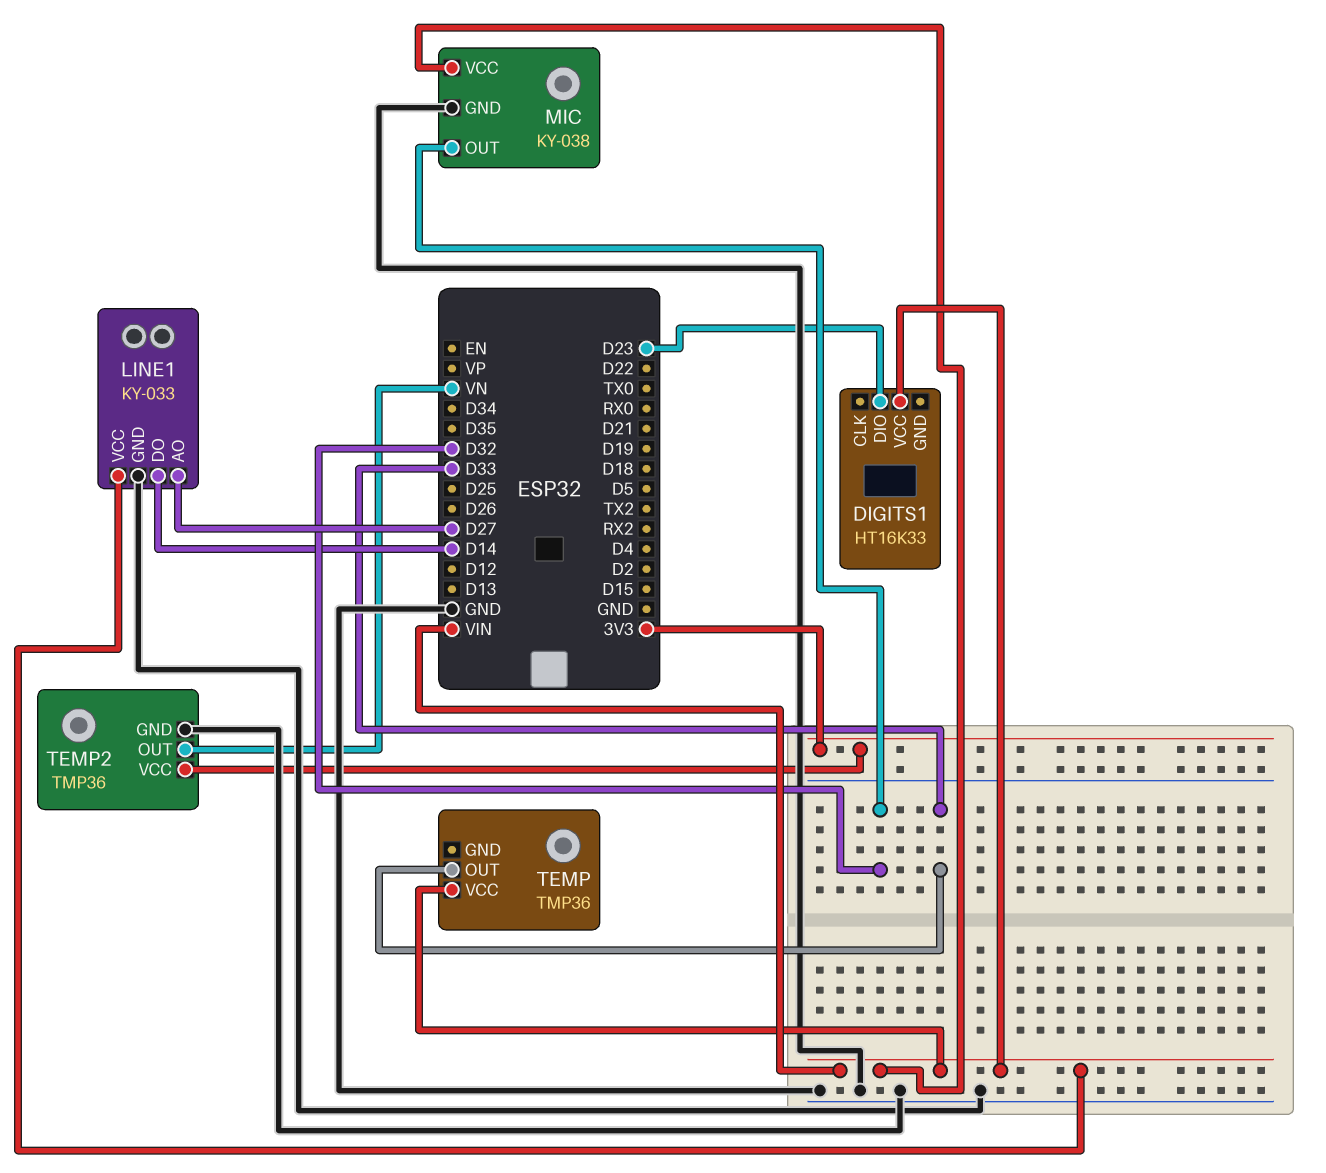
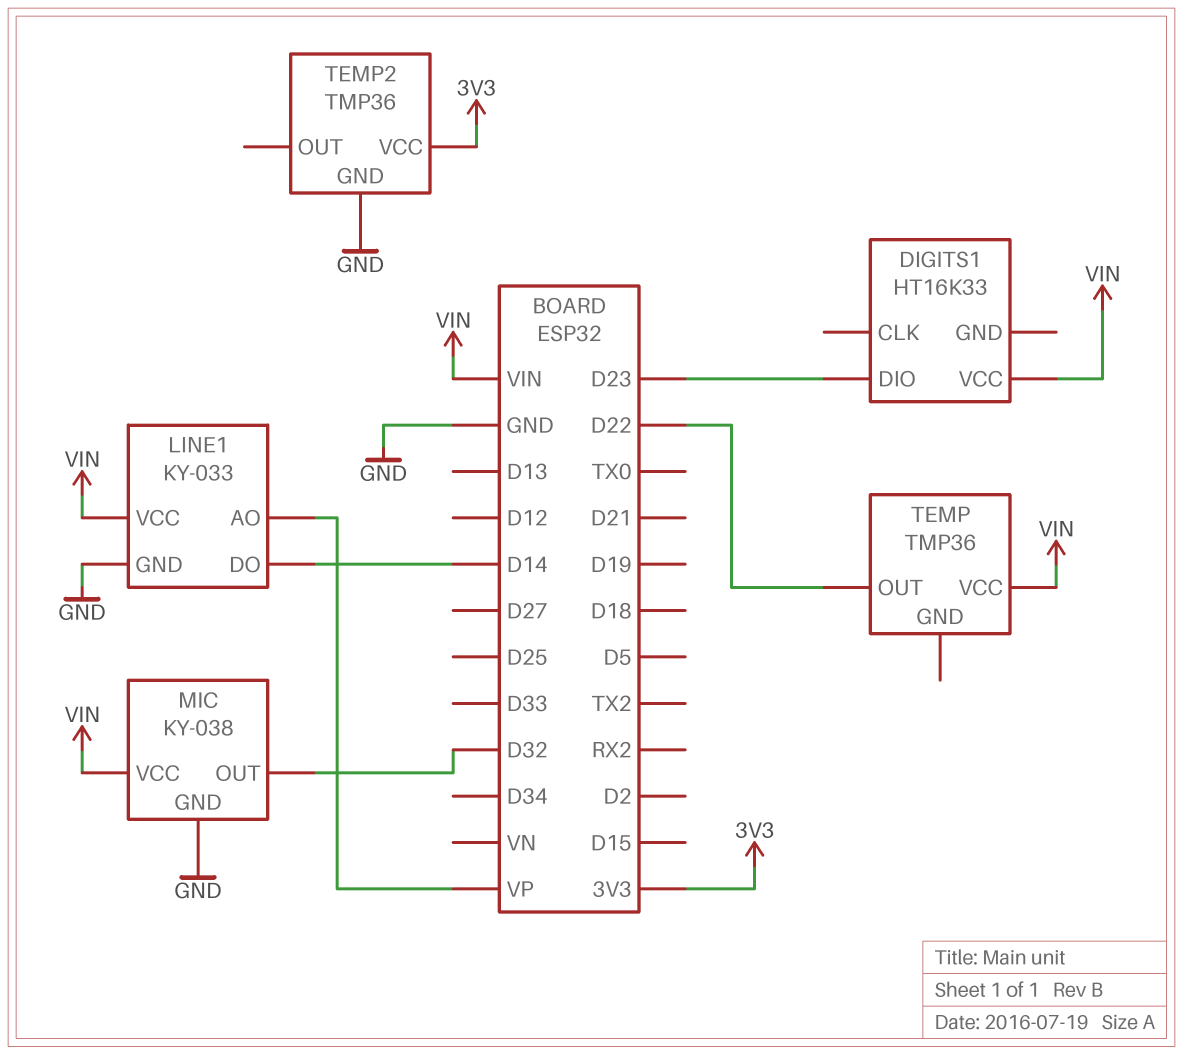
LINE1 pin AO: D27 -> VP
TEMP pin OUT: D33 -> D22
TEMP2 pin OUT: VN -> none

